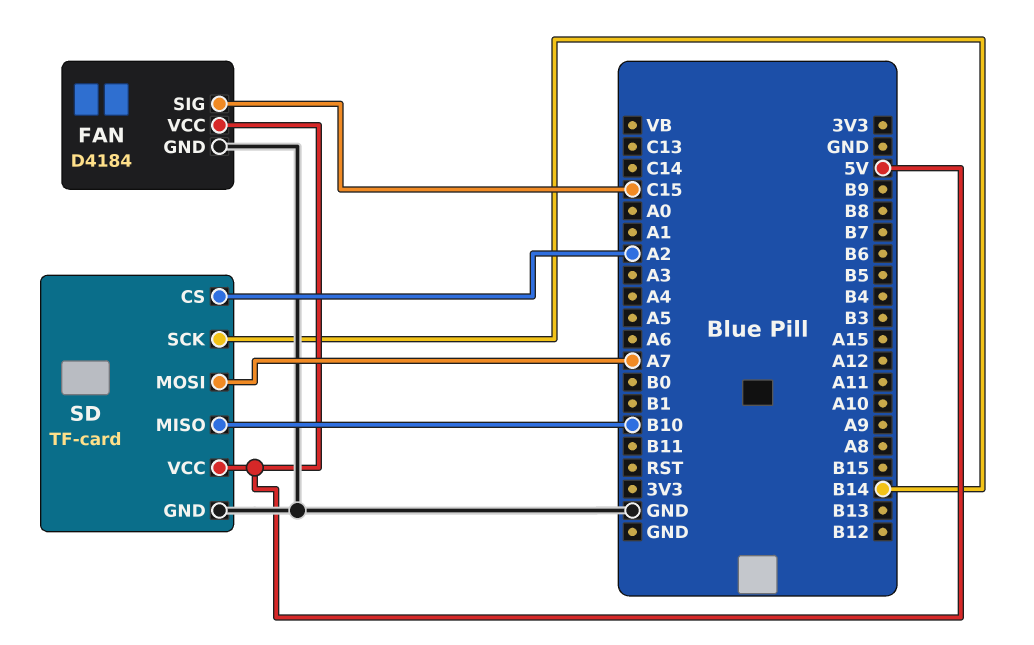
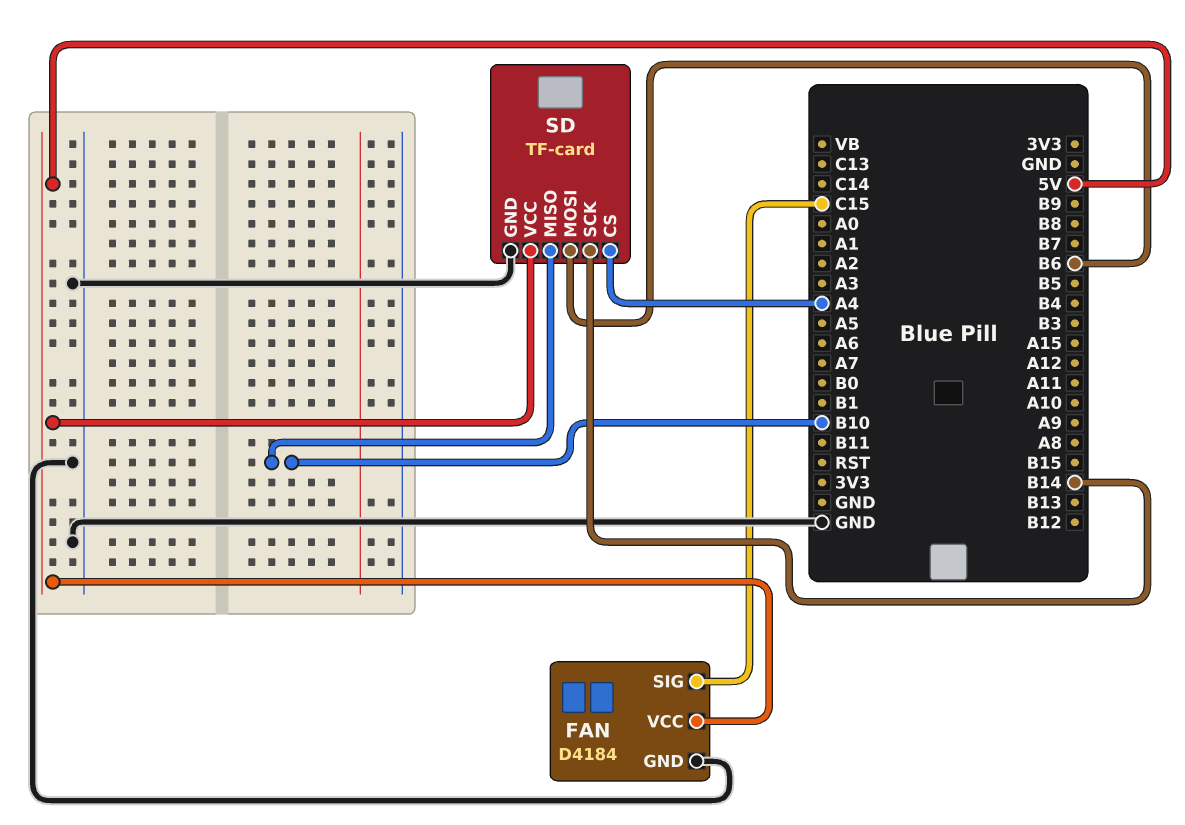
SD pin CS: A2 -> A4
SD pin MOSI: A7 -> B6

